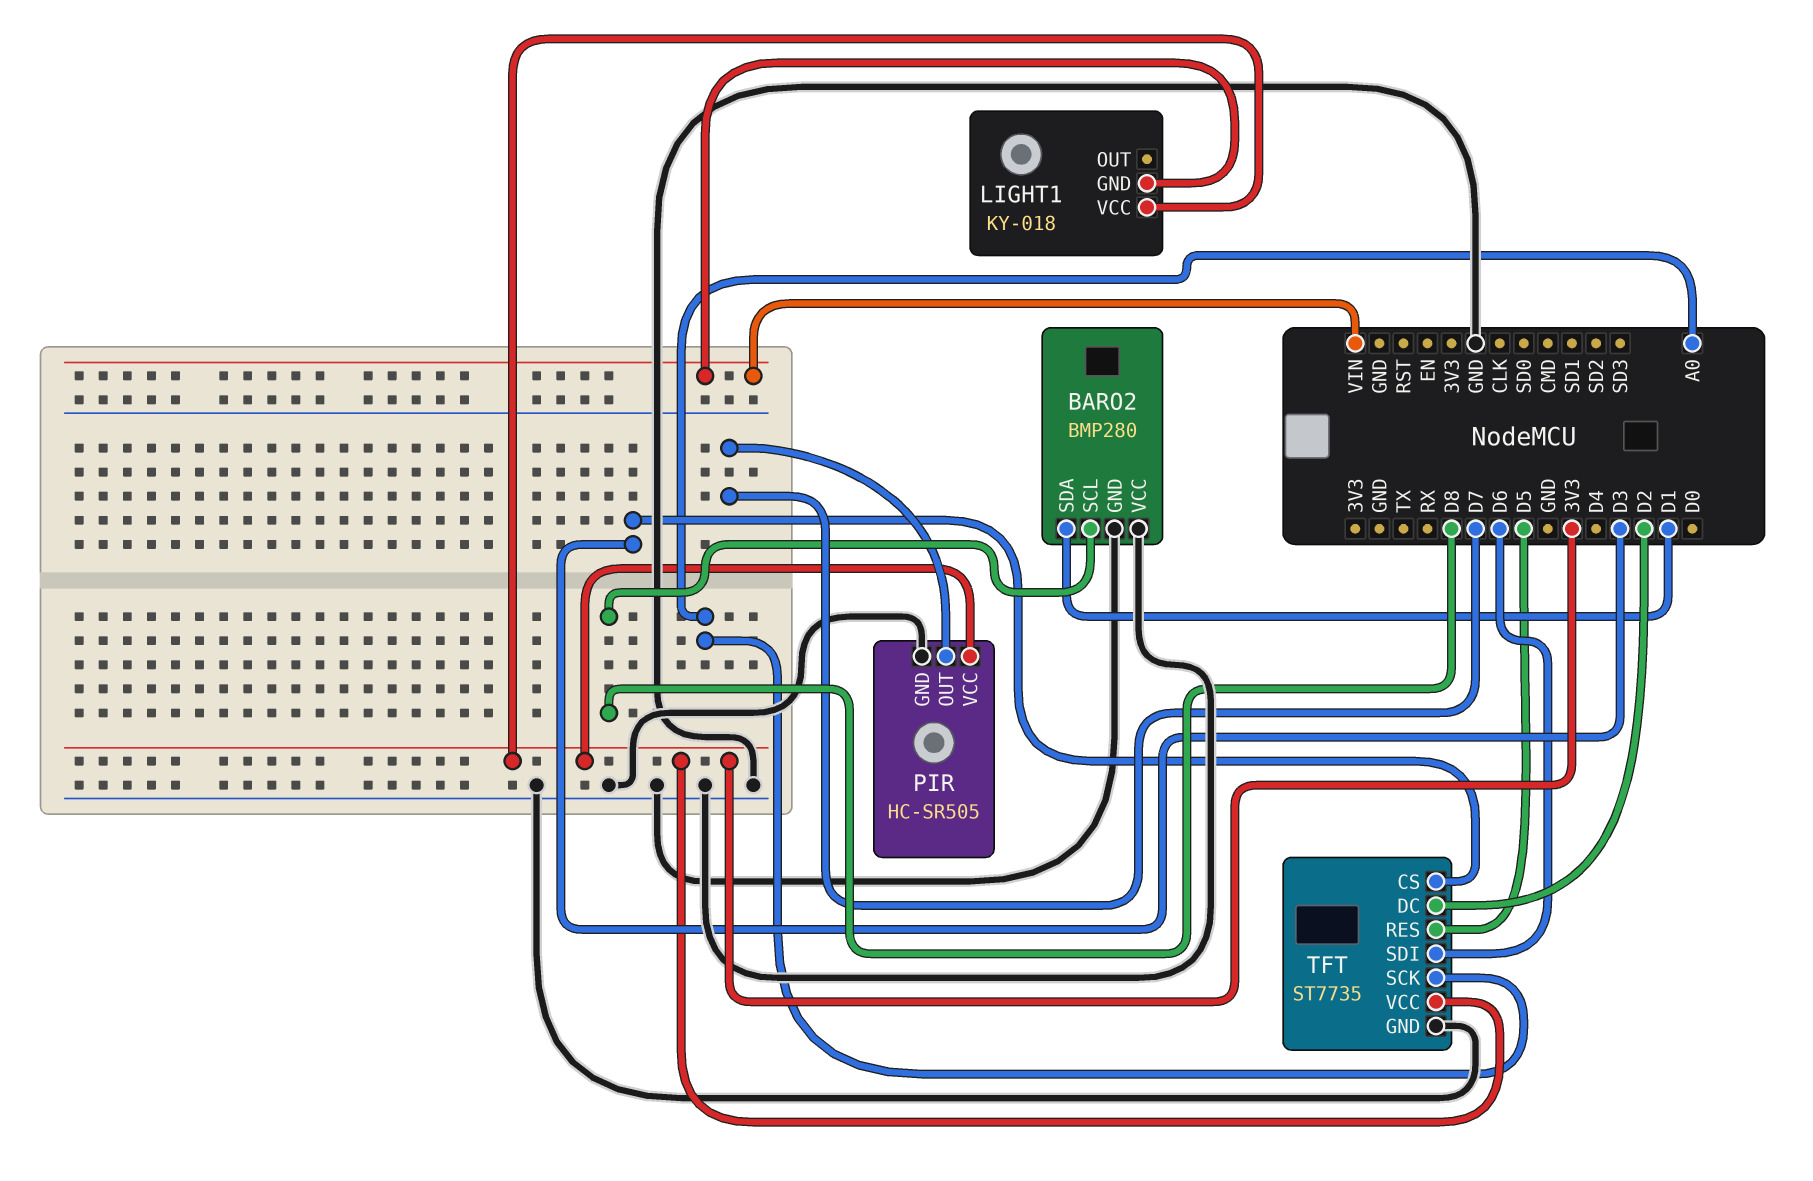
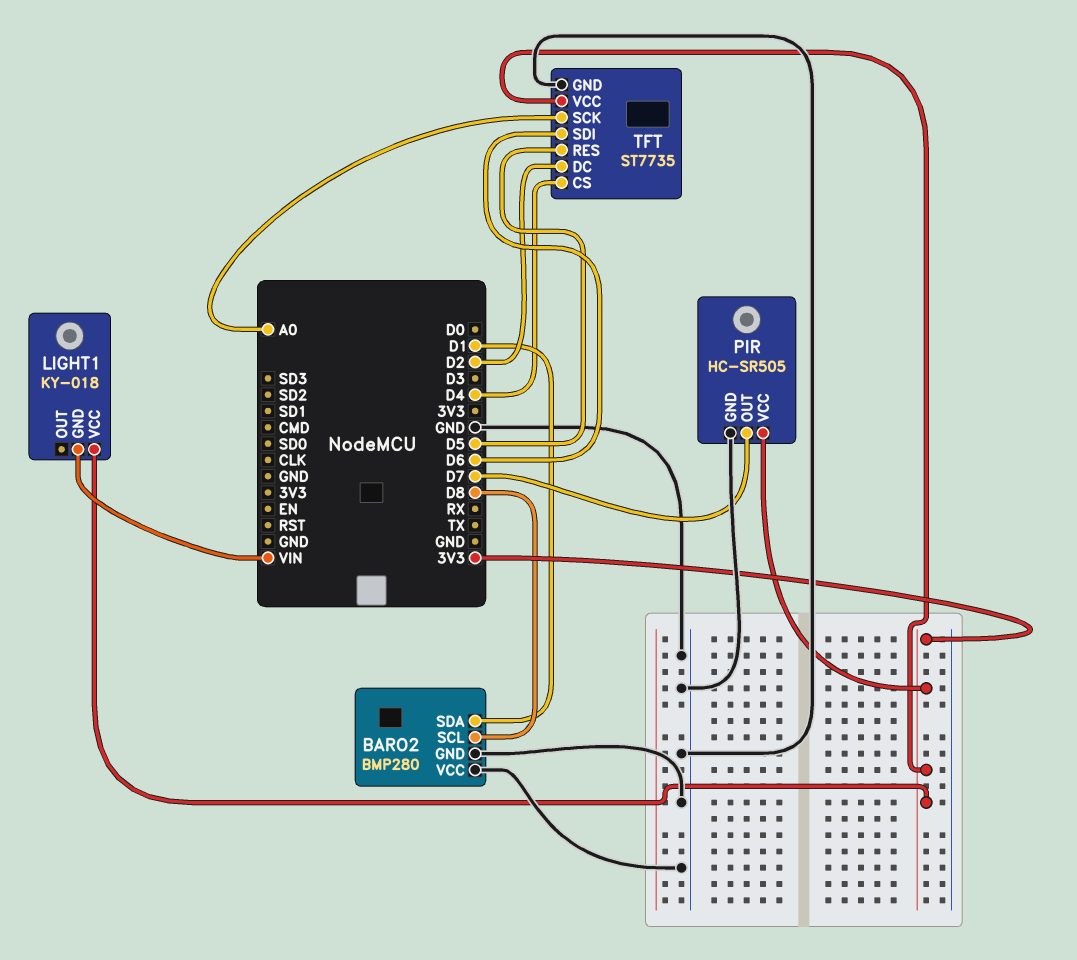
TFT pin CS: D3 -> D4

